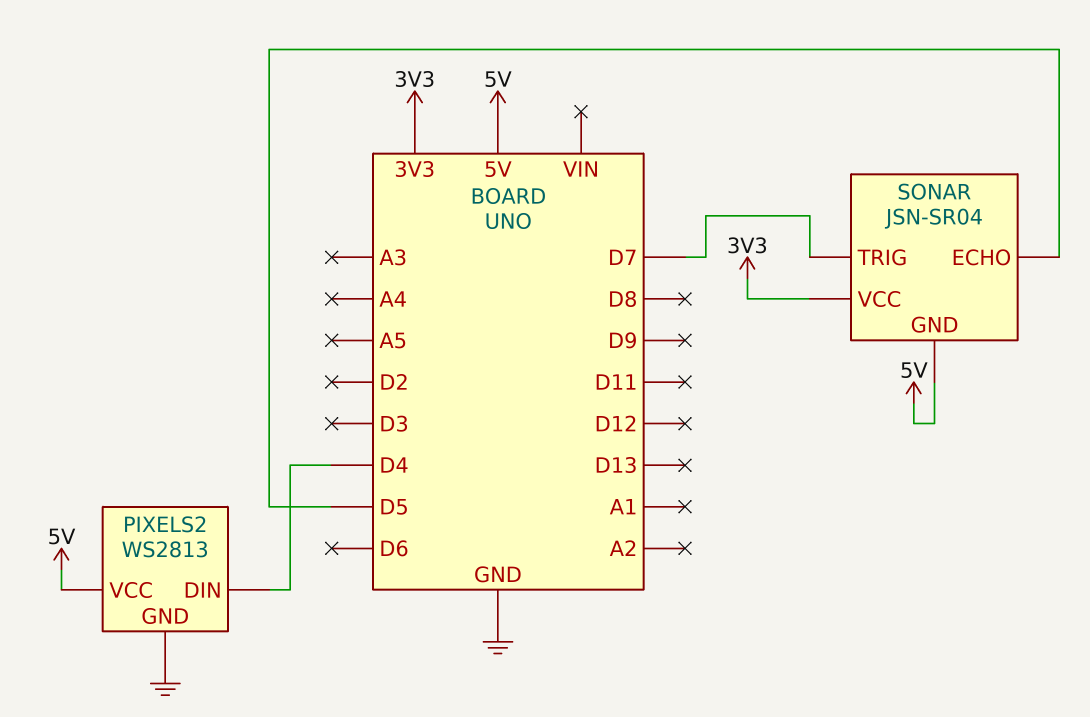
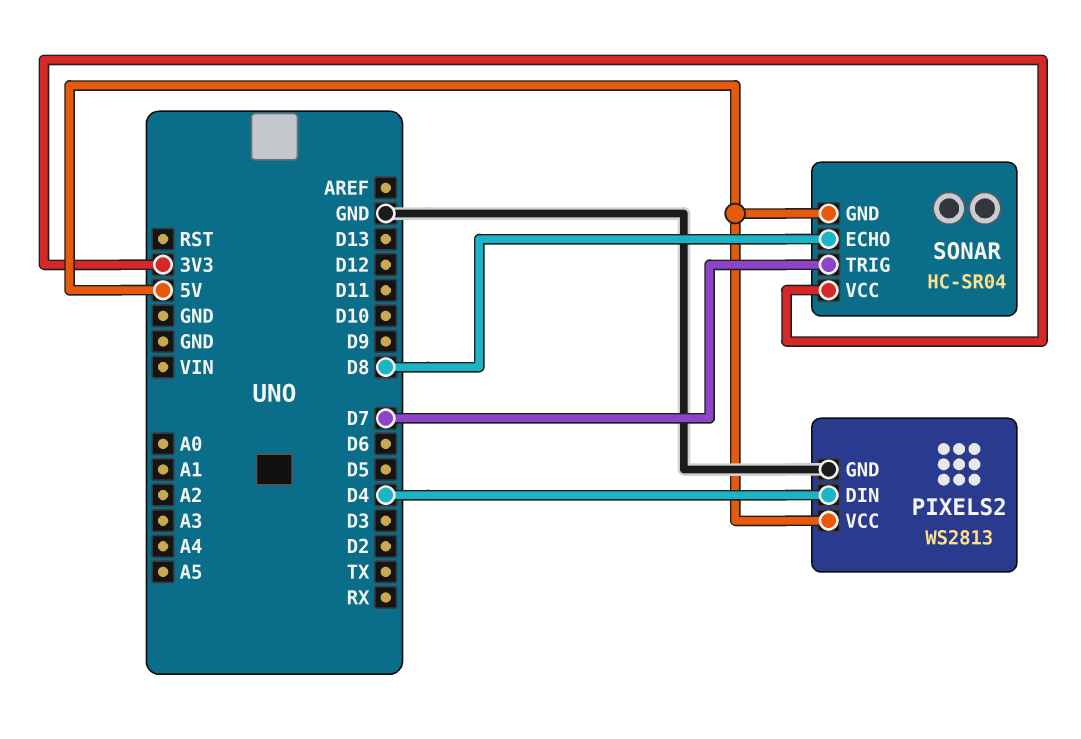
SONAR: JSN-SR04 -> HC-SR04
SONAR pin ECHO: D5 -> D8

